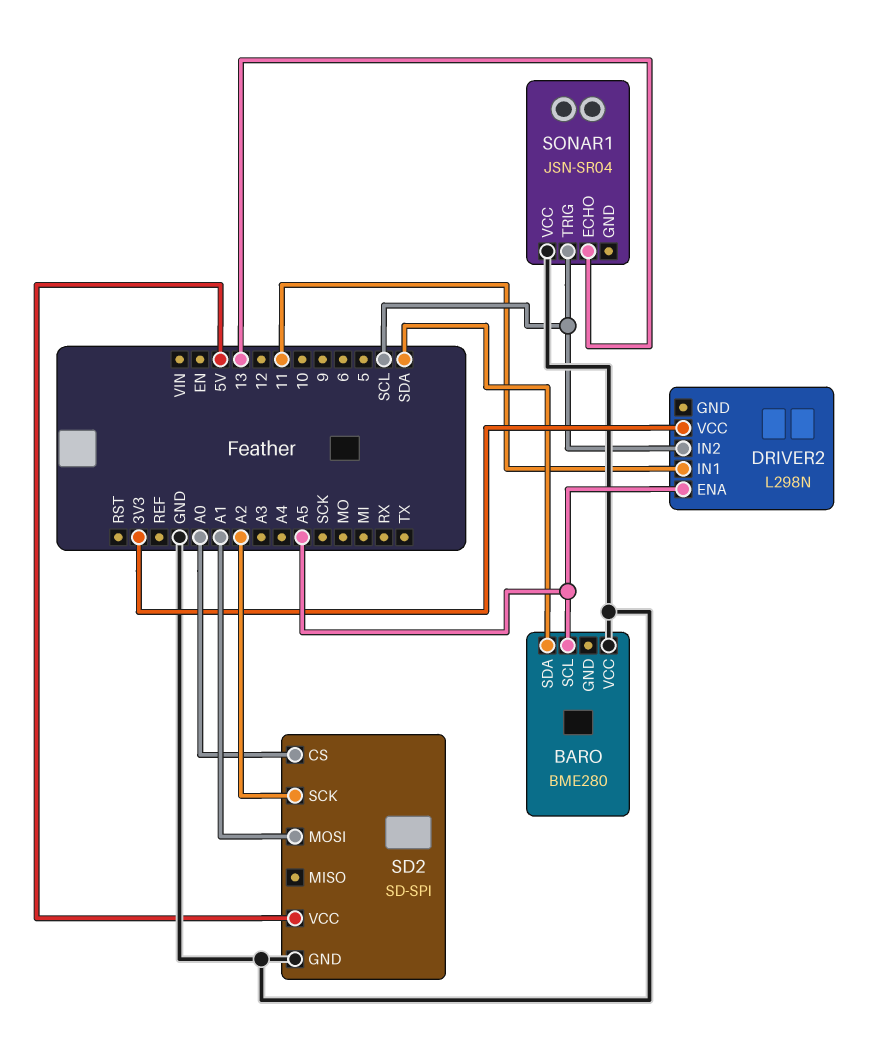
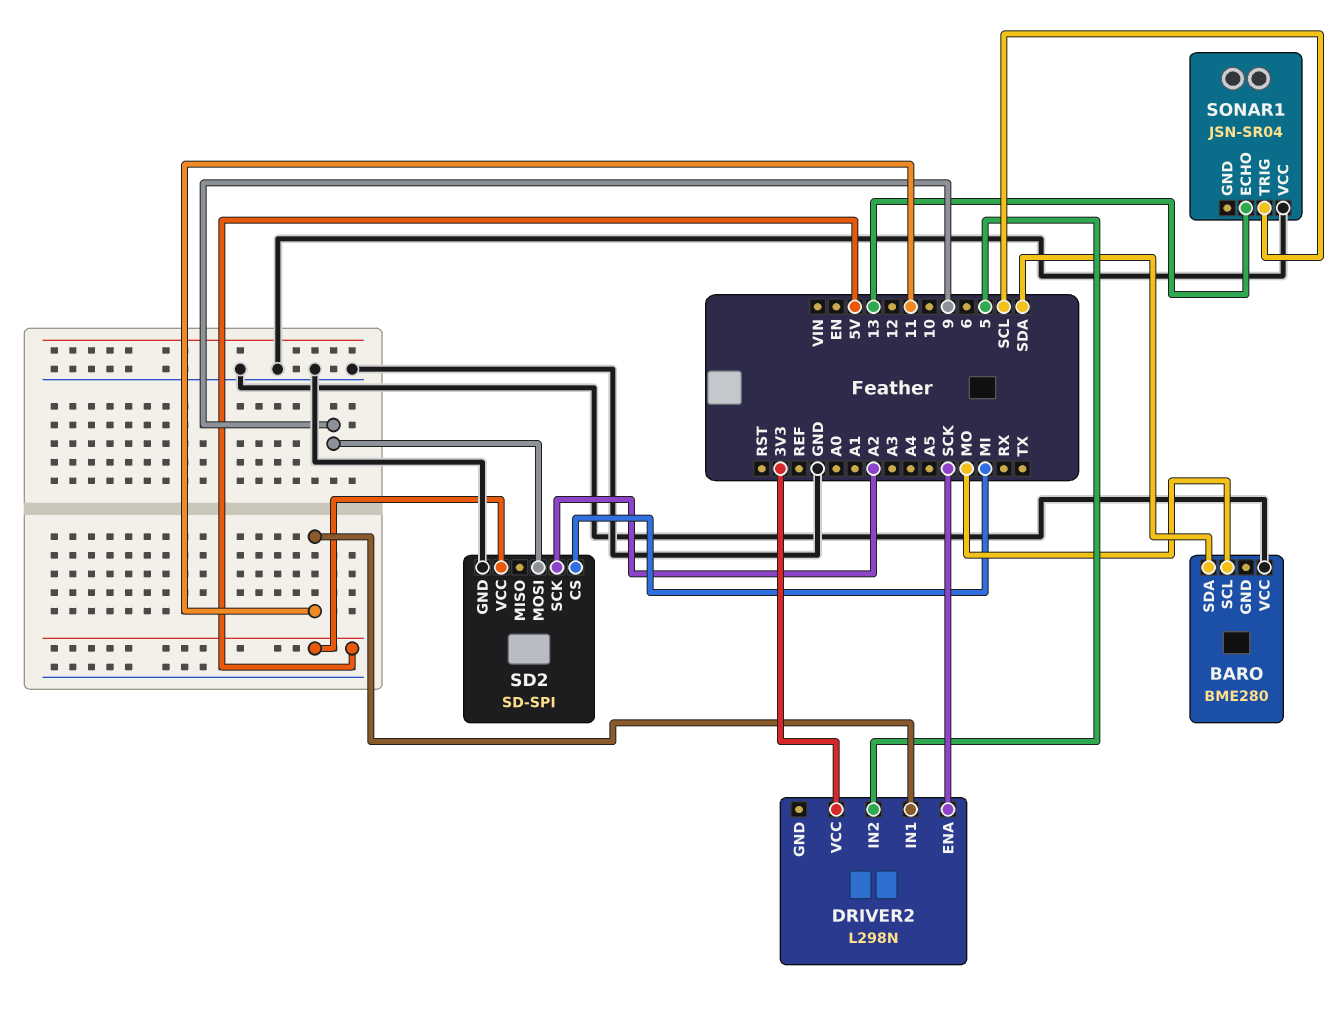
BARO pin SCL: A5 -> MO
DRIVER2 pin ENA: A5 -> SCK
DRIVER2 pin IN2: SCL -> 5
SD2 pin CS: A0 -> MI
SD2 pin MOSI: A1 -> 9

